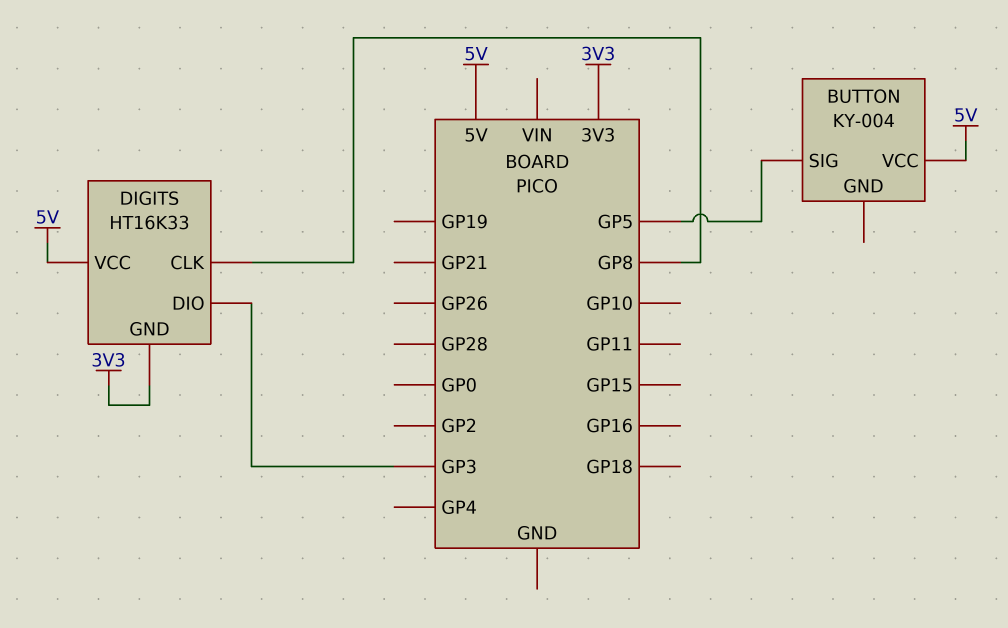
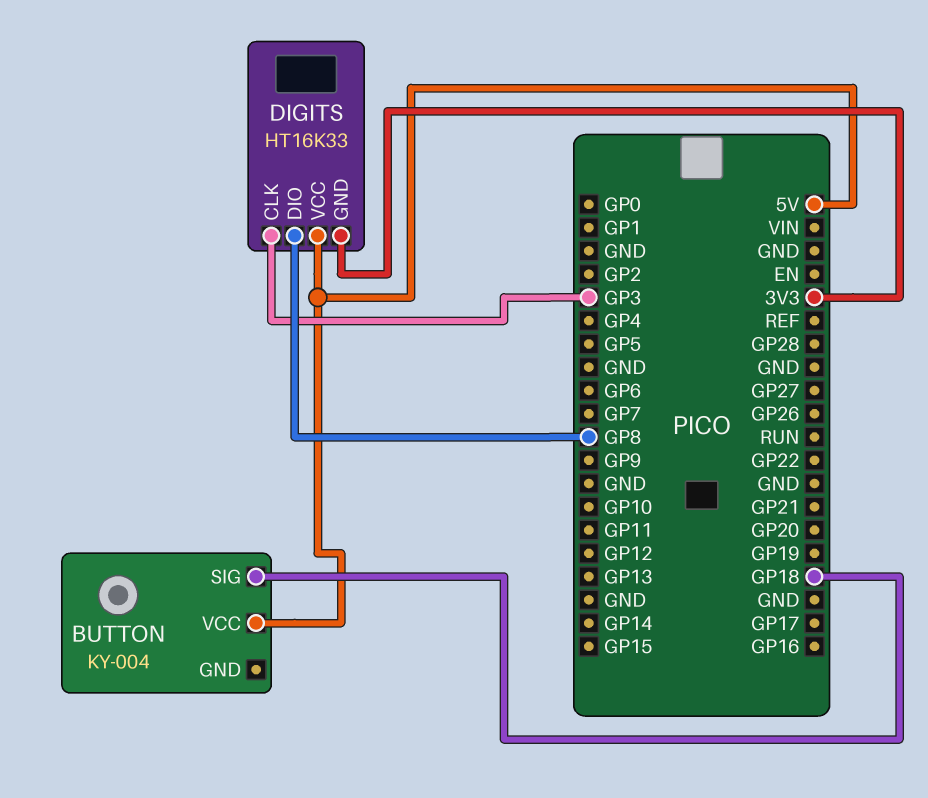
BUTTON pin SIG: GP5 -> GP18
DIGITS pin CLK: GP8 -> GP3
DIGITS pin DIO: GP3 -> GP8

